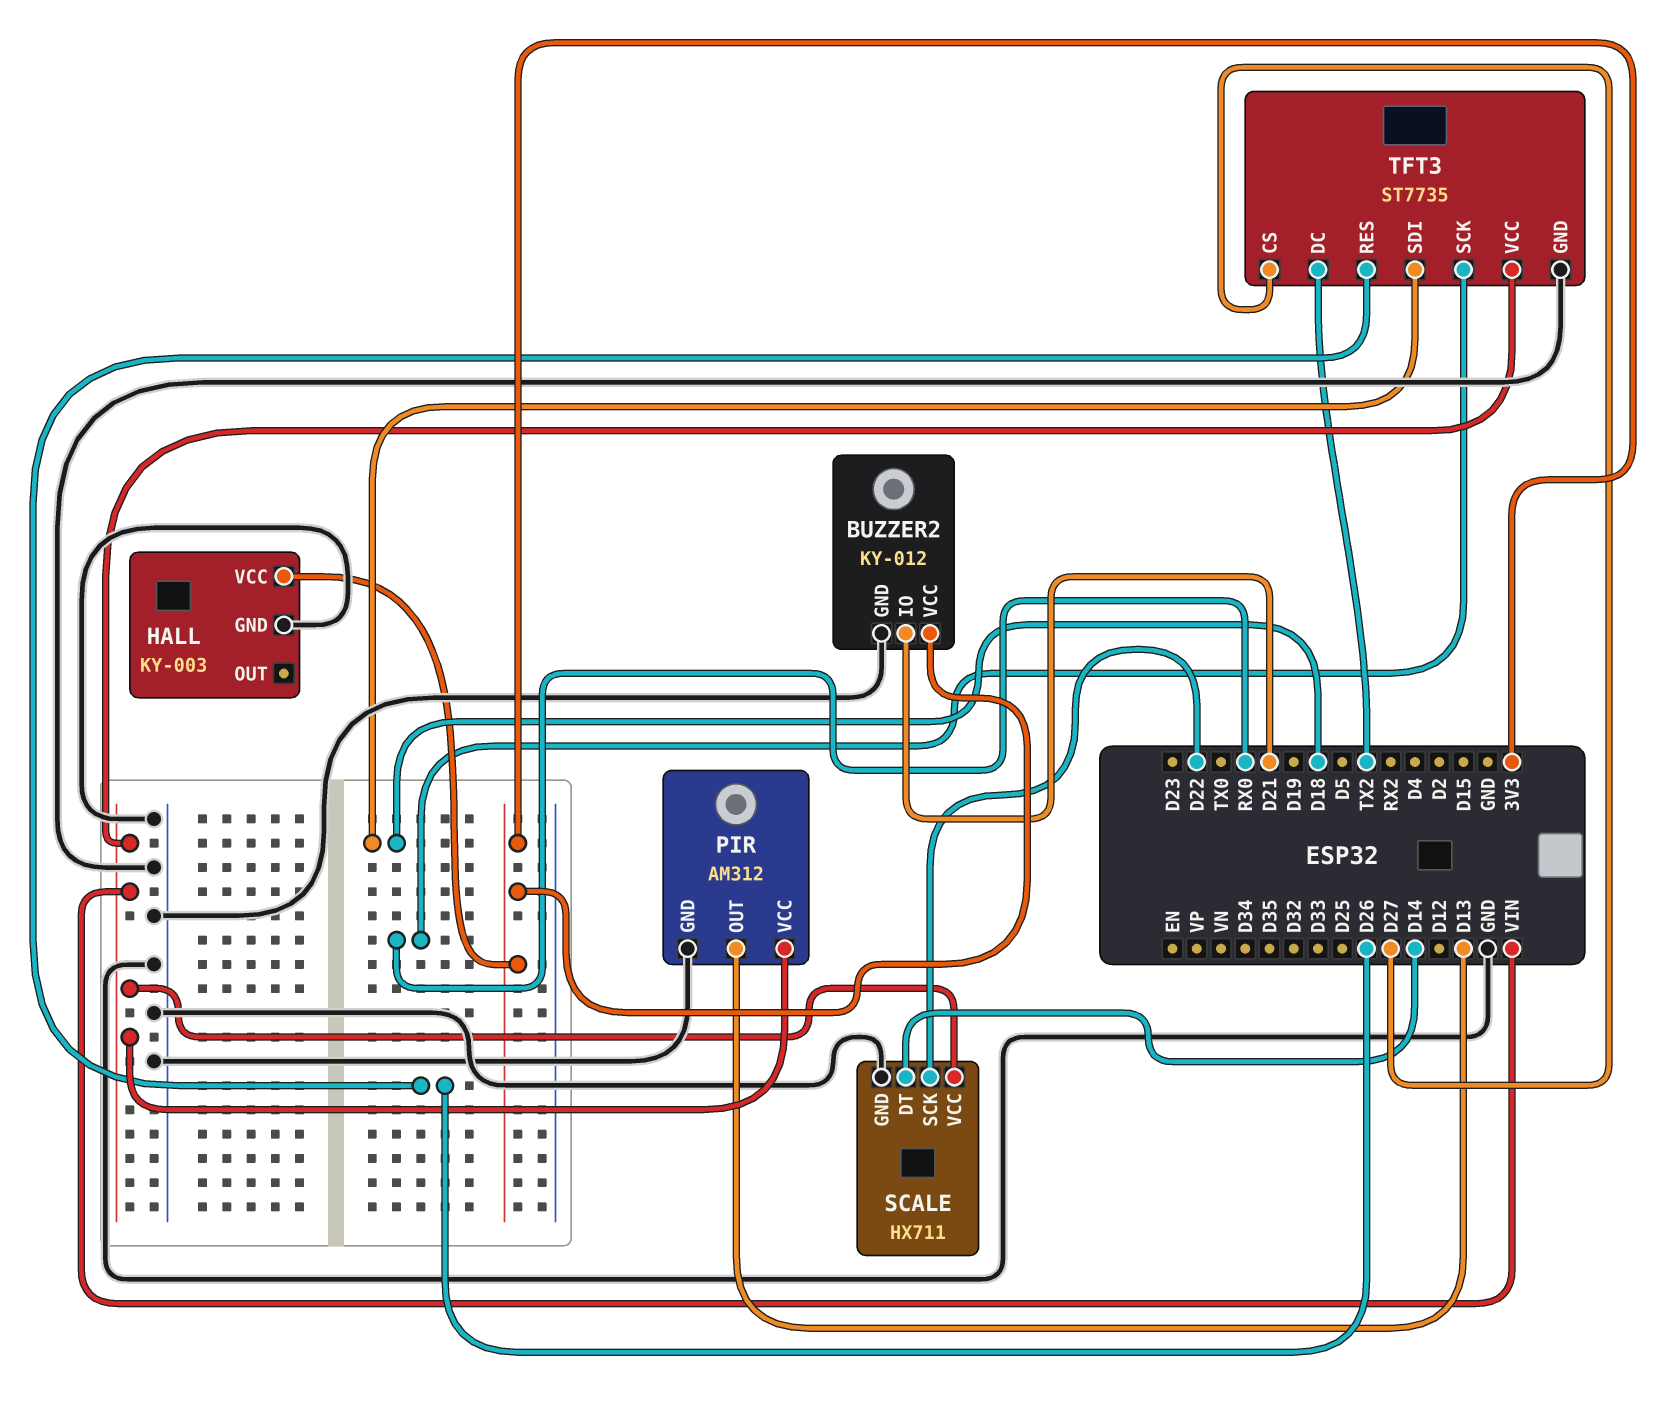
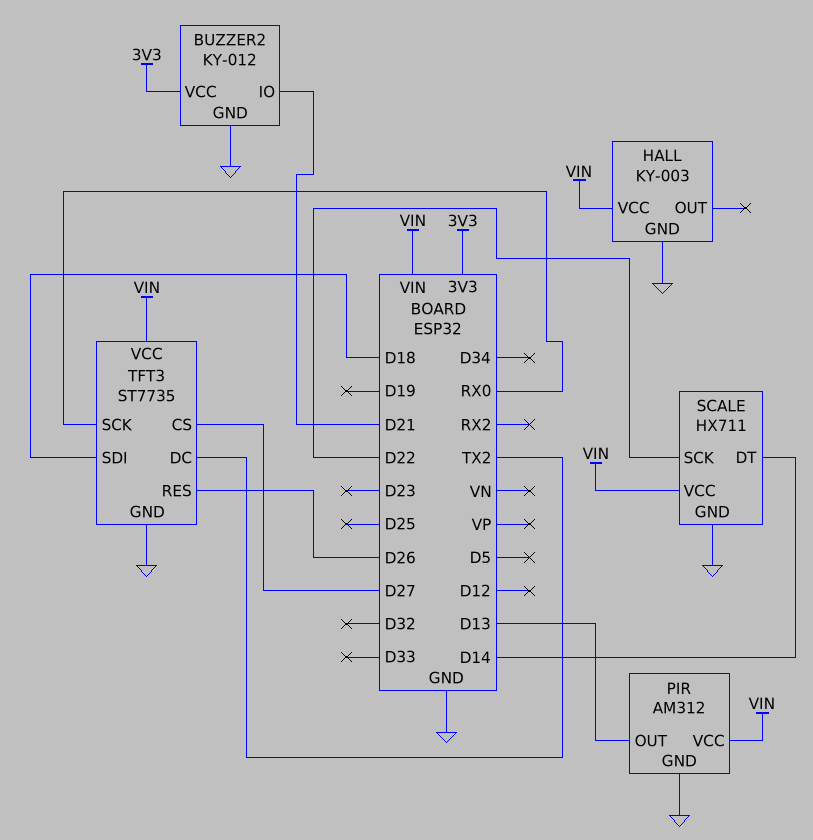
HALL pin VCC: 3V3 -> VIN

